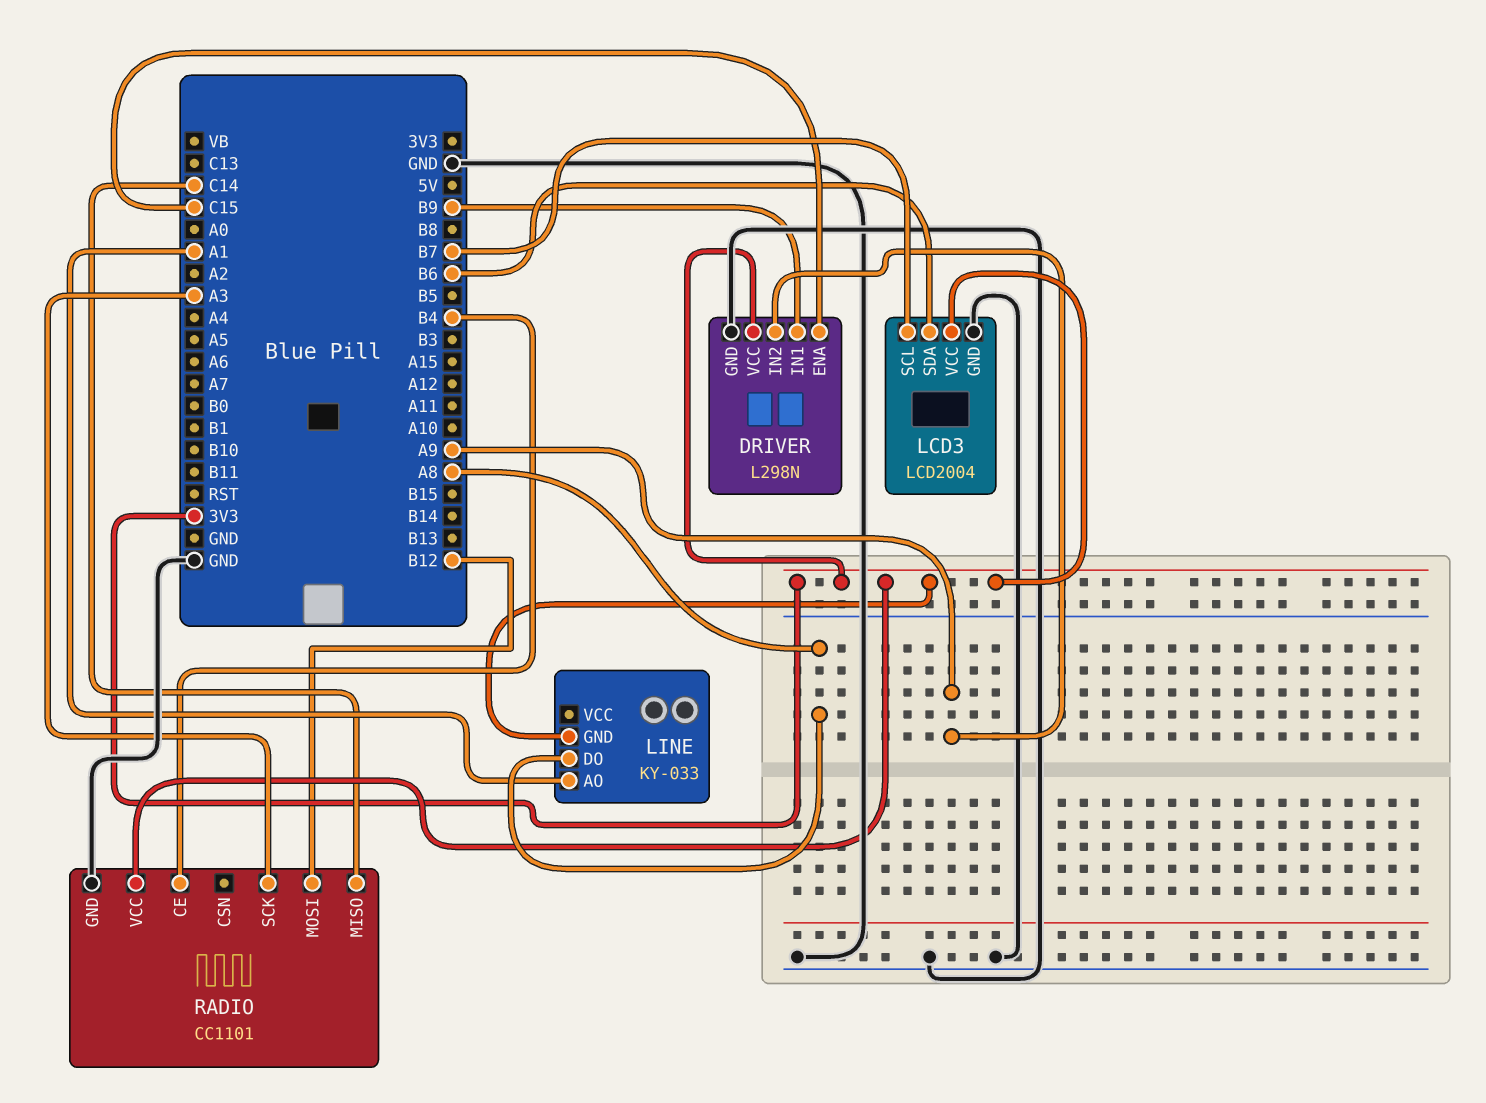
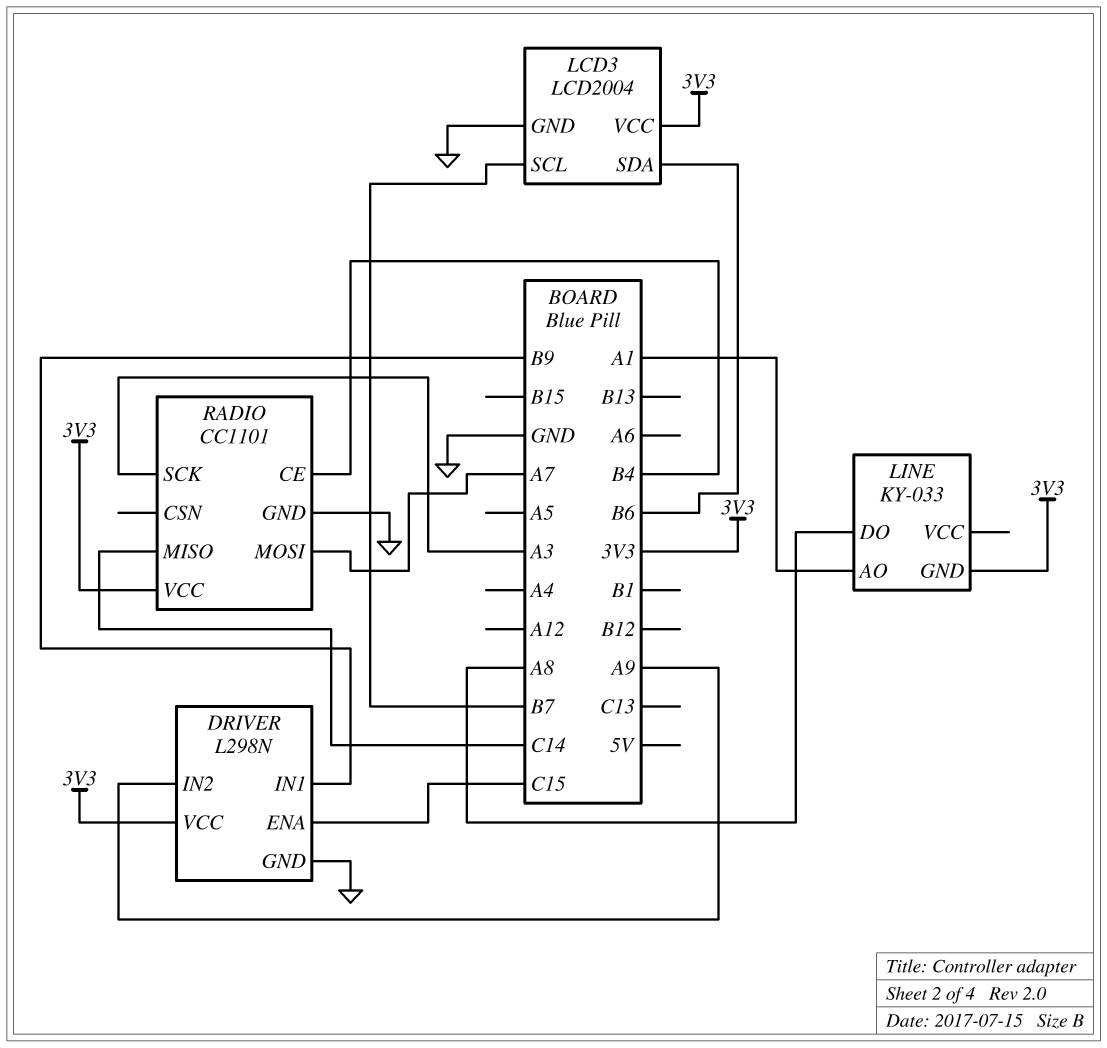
RADIO pin MOSI: B12 -> A7

